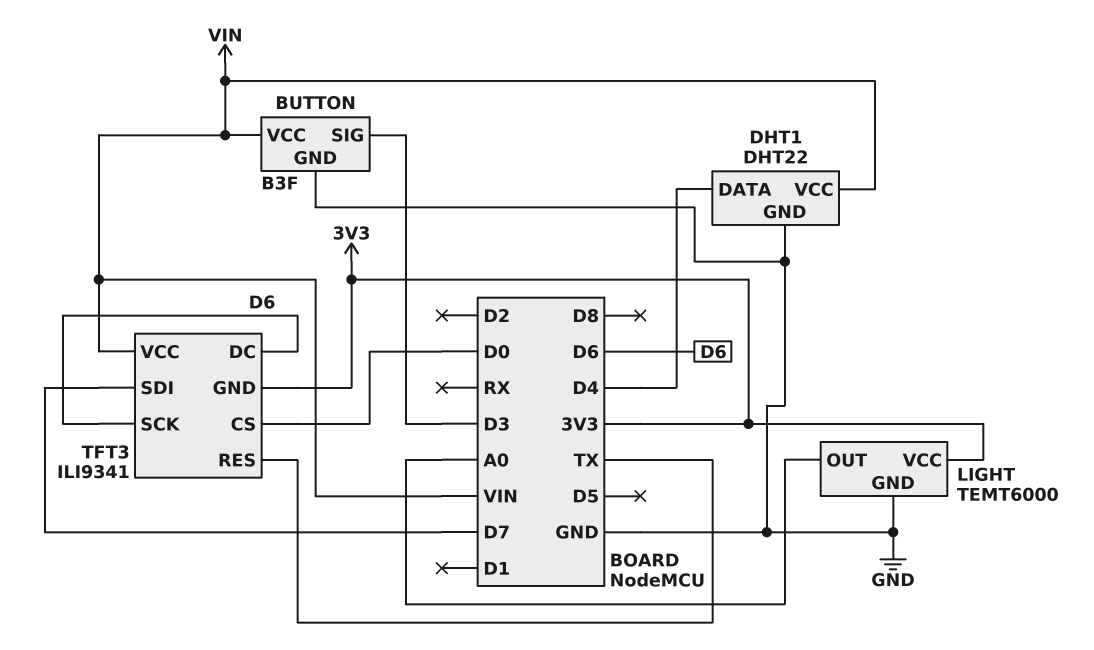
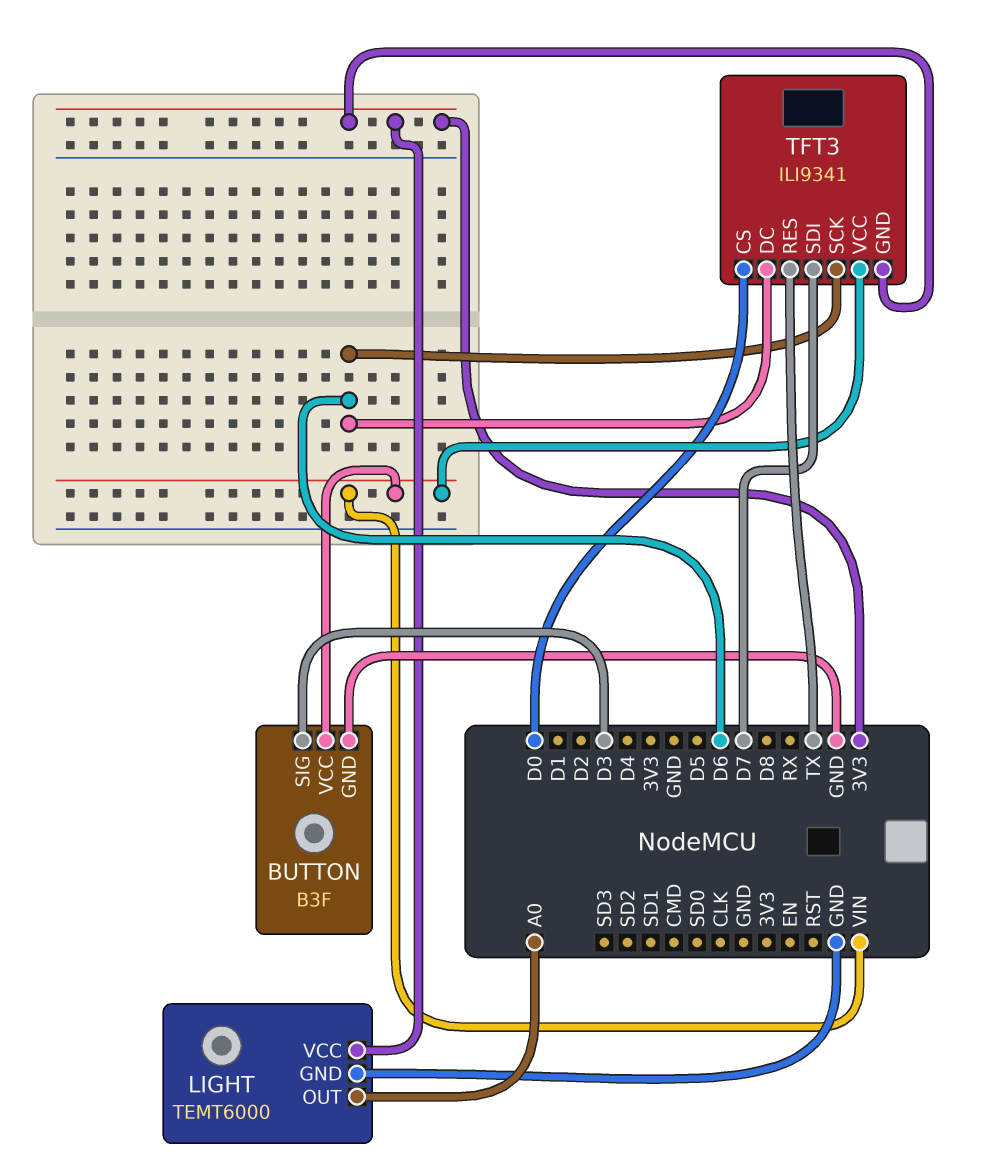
DHT1: DHT22 -> none
DHT1 pin DATA: D4 -> none
DHT1 pin GND: GND -> none
DHT1 pin VCC: VIN -> none

